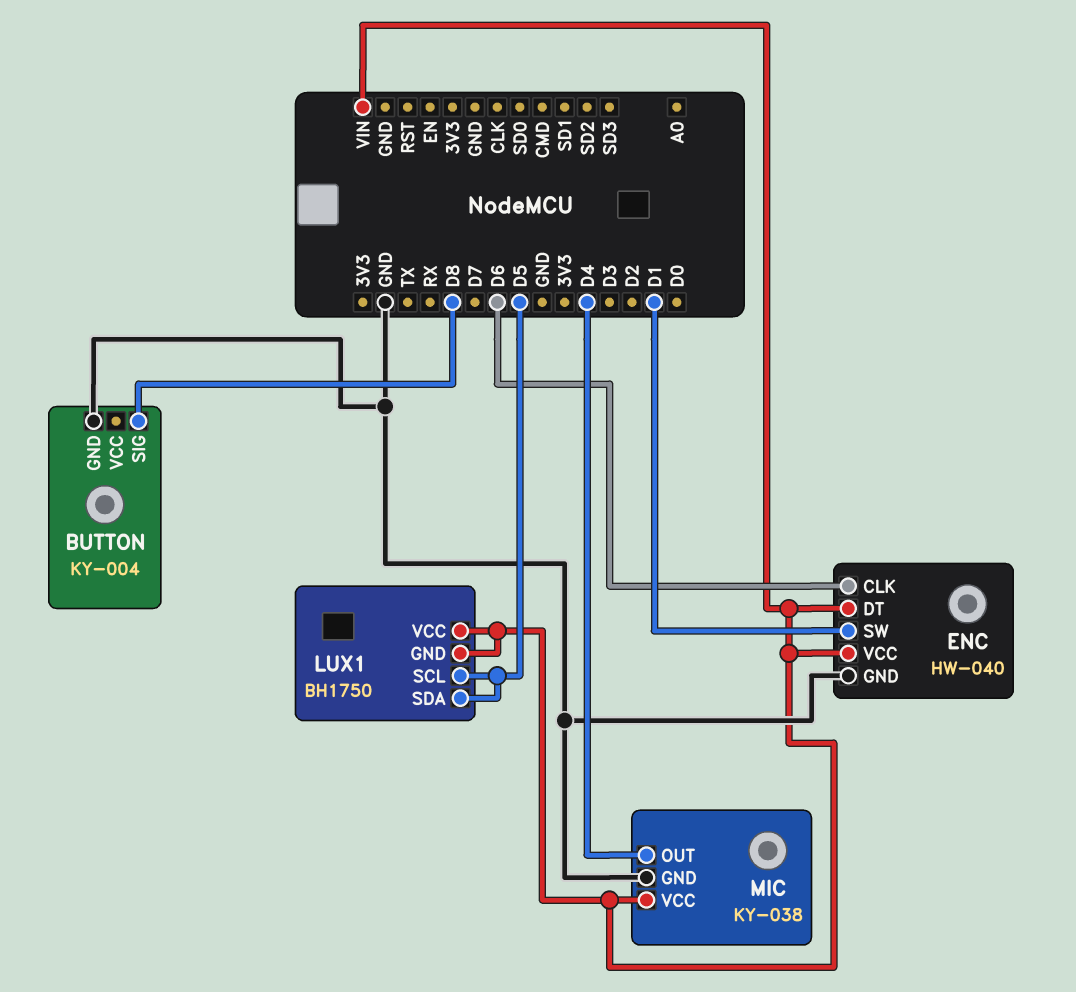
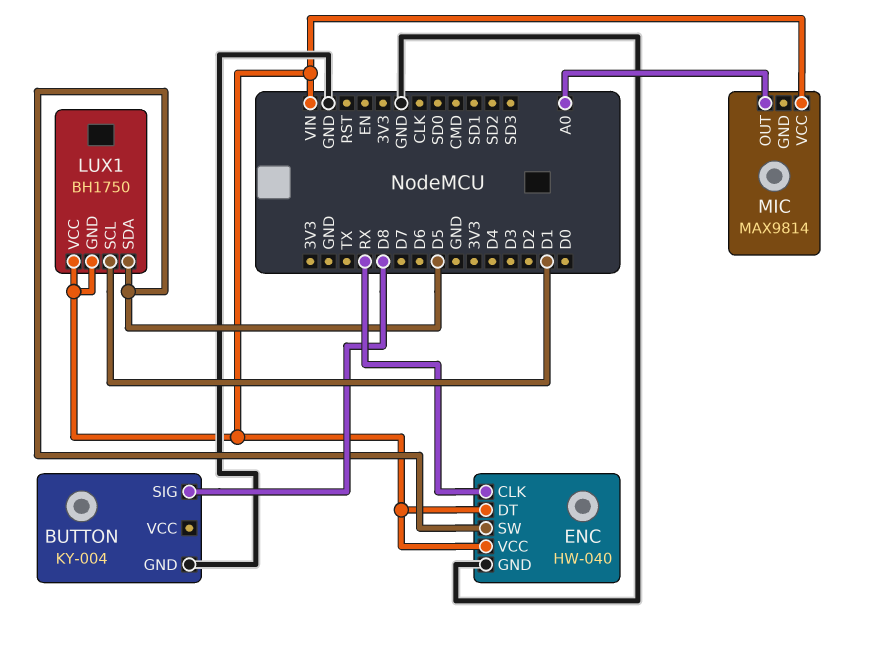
ENC pin CLK: D6 -> RX
ENC pin SW: D1 -> D5
LUX1 pin SCL: D5 -> D1
MIC: KY-038 -> MAX9814
MIC pin GND: GND -> none
MIC pin OUT: D4 -> A0

